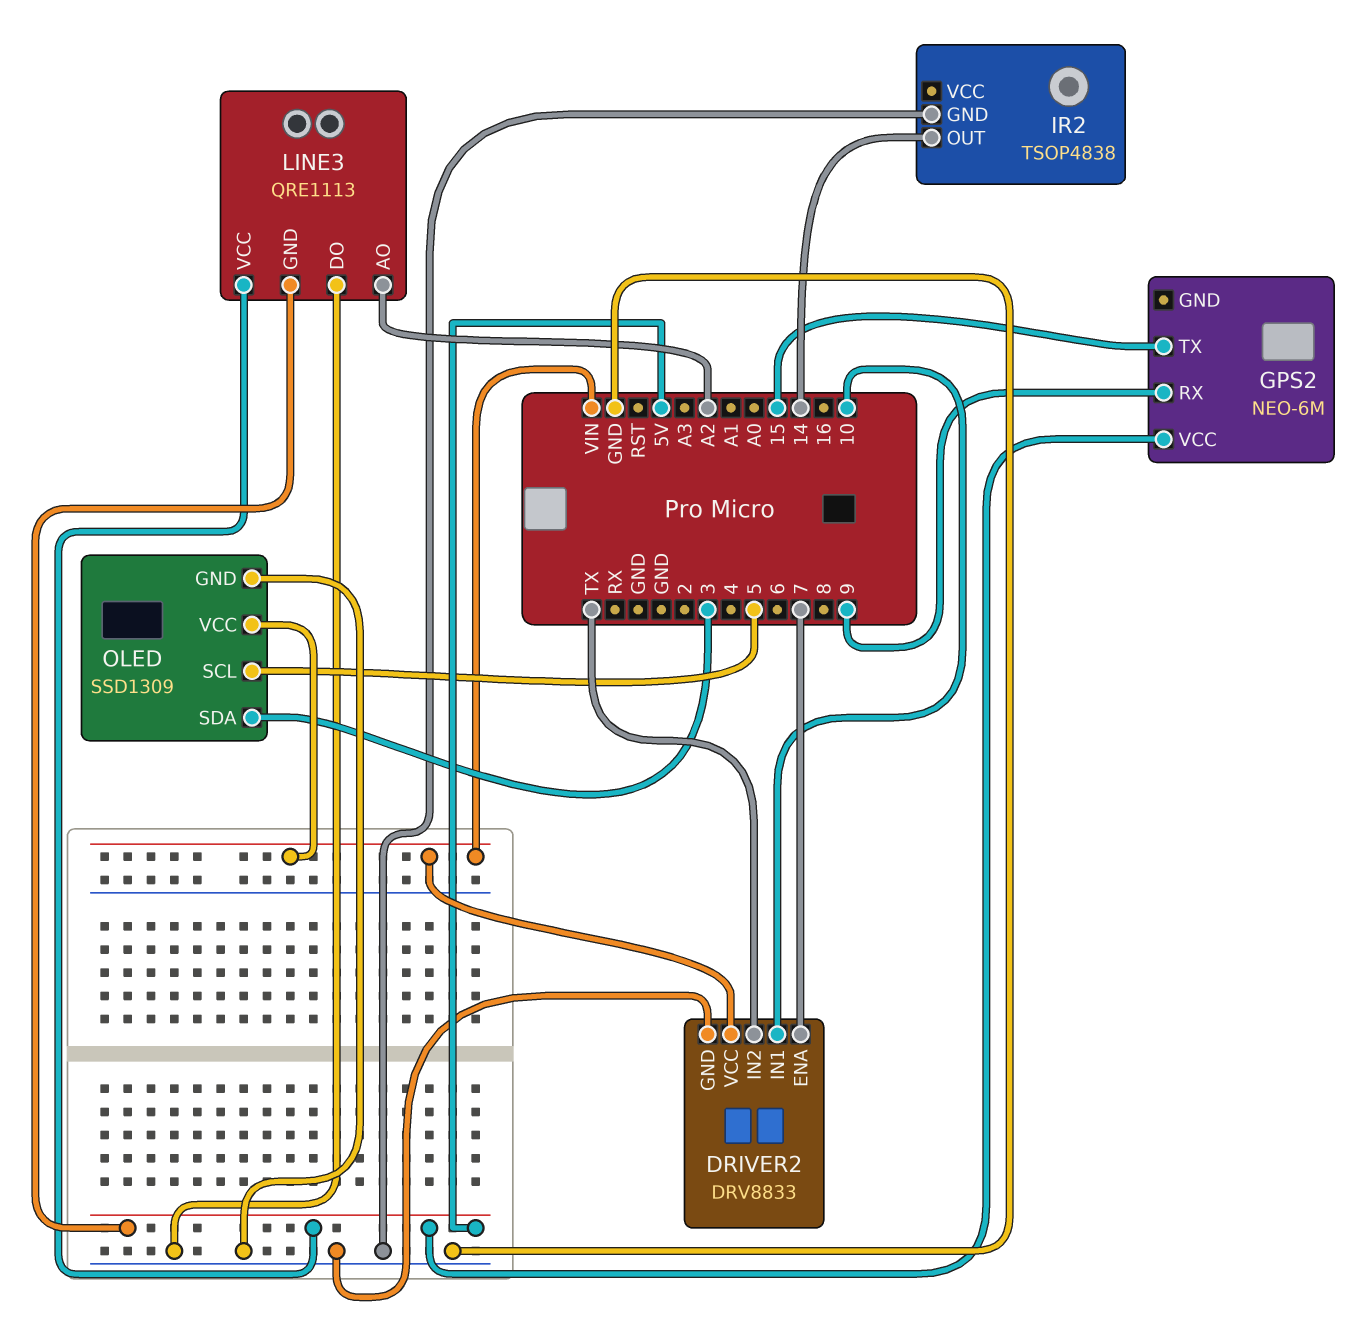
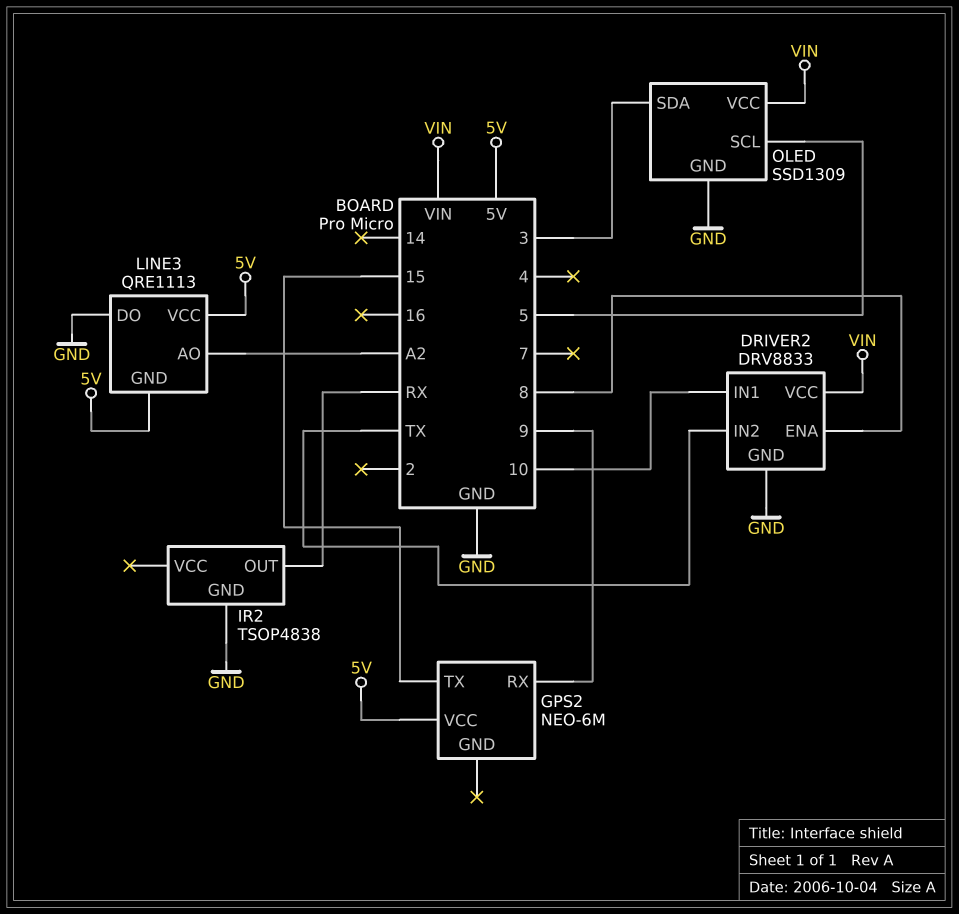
DRIVER2 pin ENA: 7 -> 8
IR2 pin OUT: 14 -> RX

